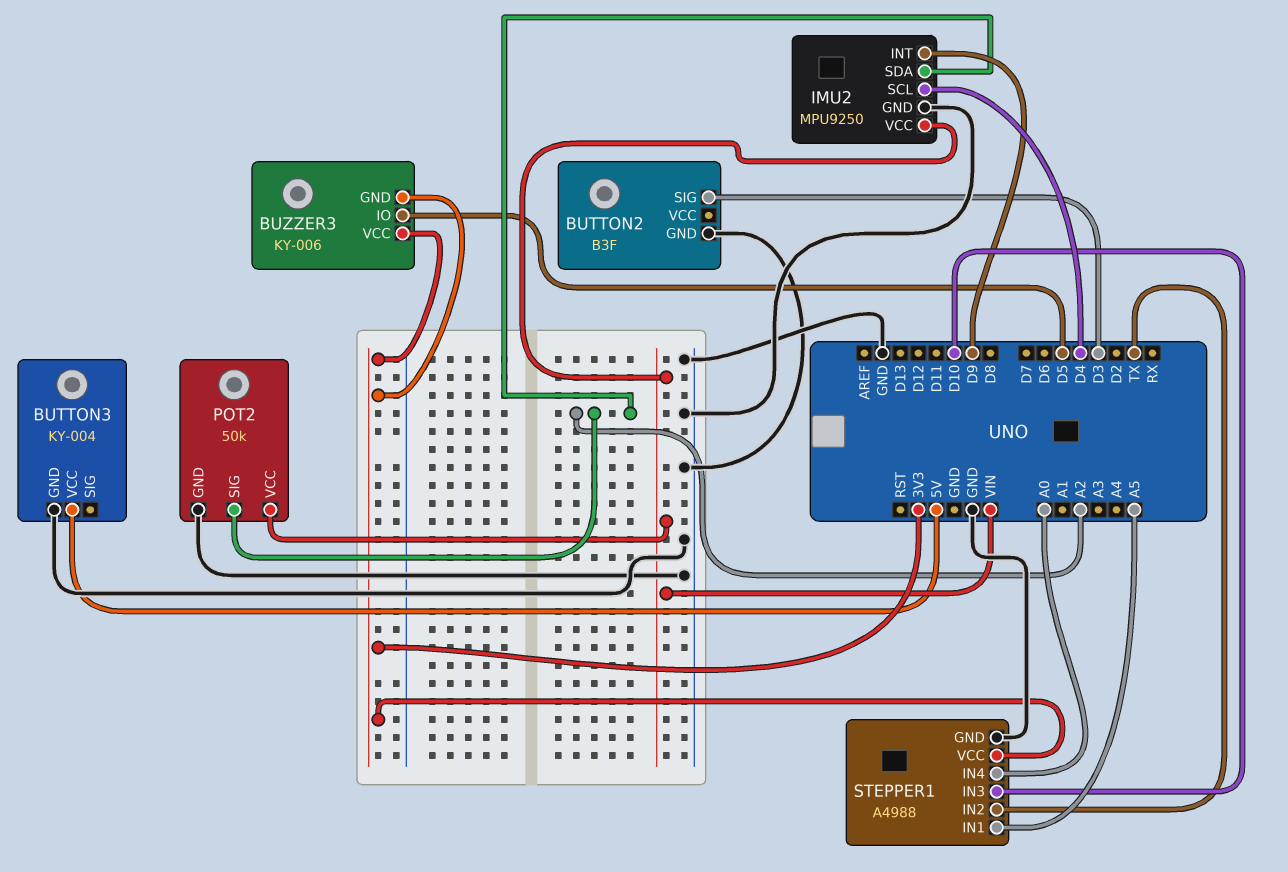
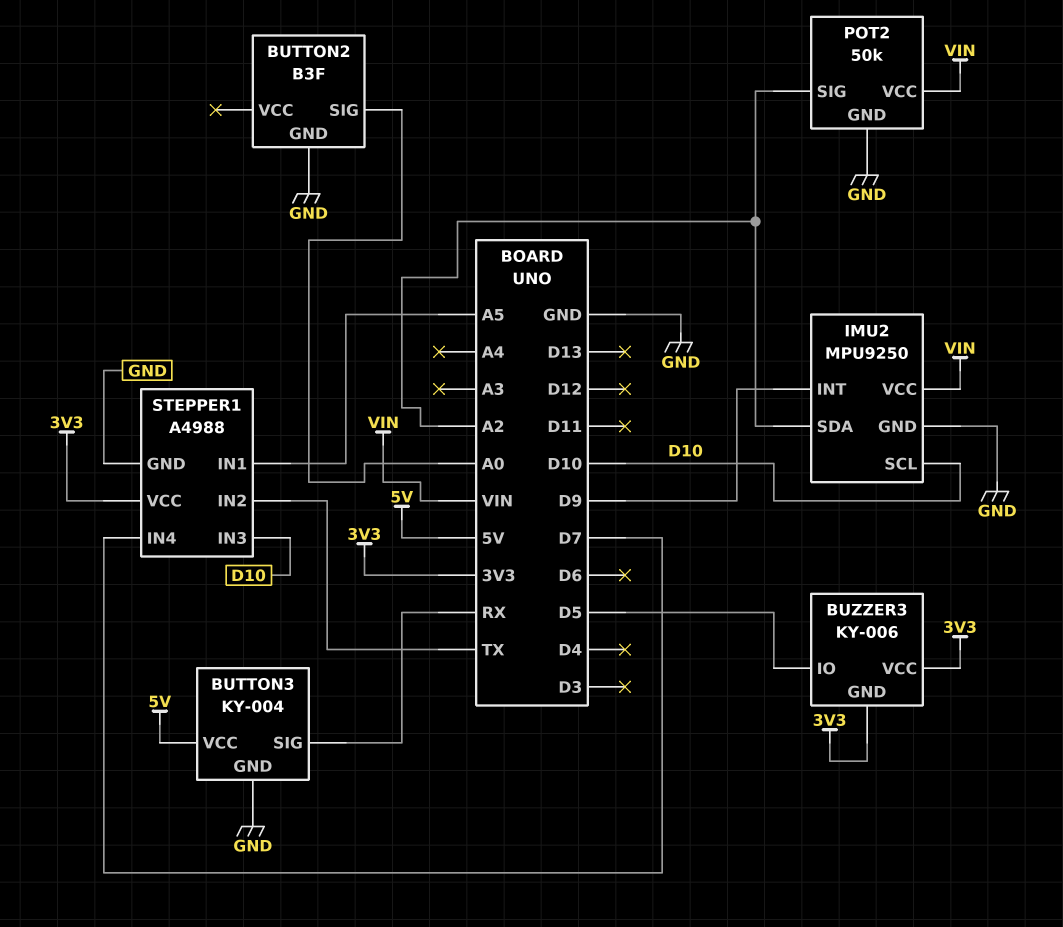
BUTTON2 pin SIG: D3 -> A0
BUTTON3 pin SIG: none -> RX
IMU2 pin SCL: D4 -> D10
STEPPER1 pin IN4: A0 -> D7

